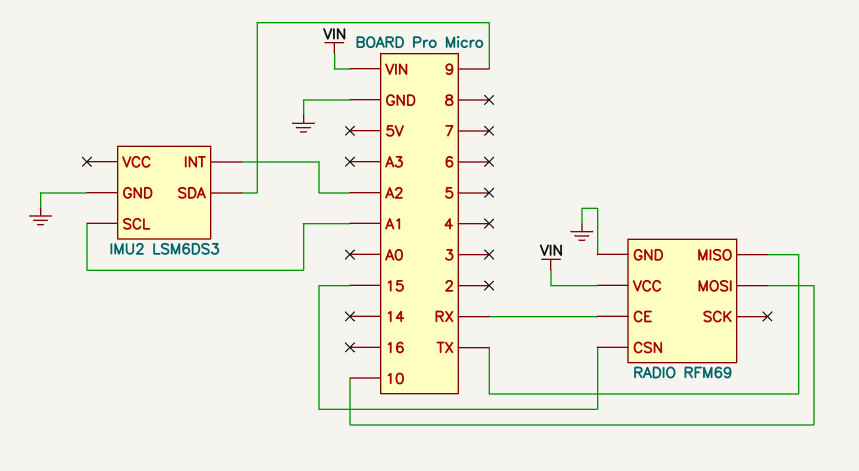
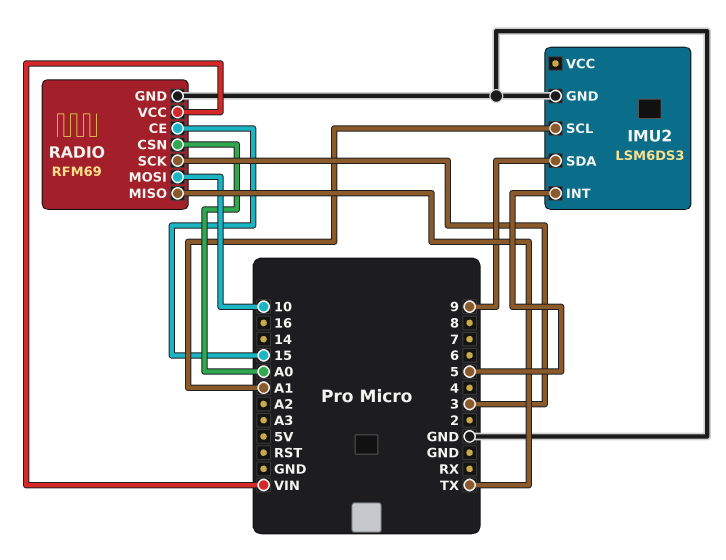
IMU2 pin INT: A2 -> 5
RADIO pin CE: RX -> 15
RADIO pin CSN: 15 -> A0
RADIO pin SCK: none -> 3

